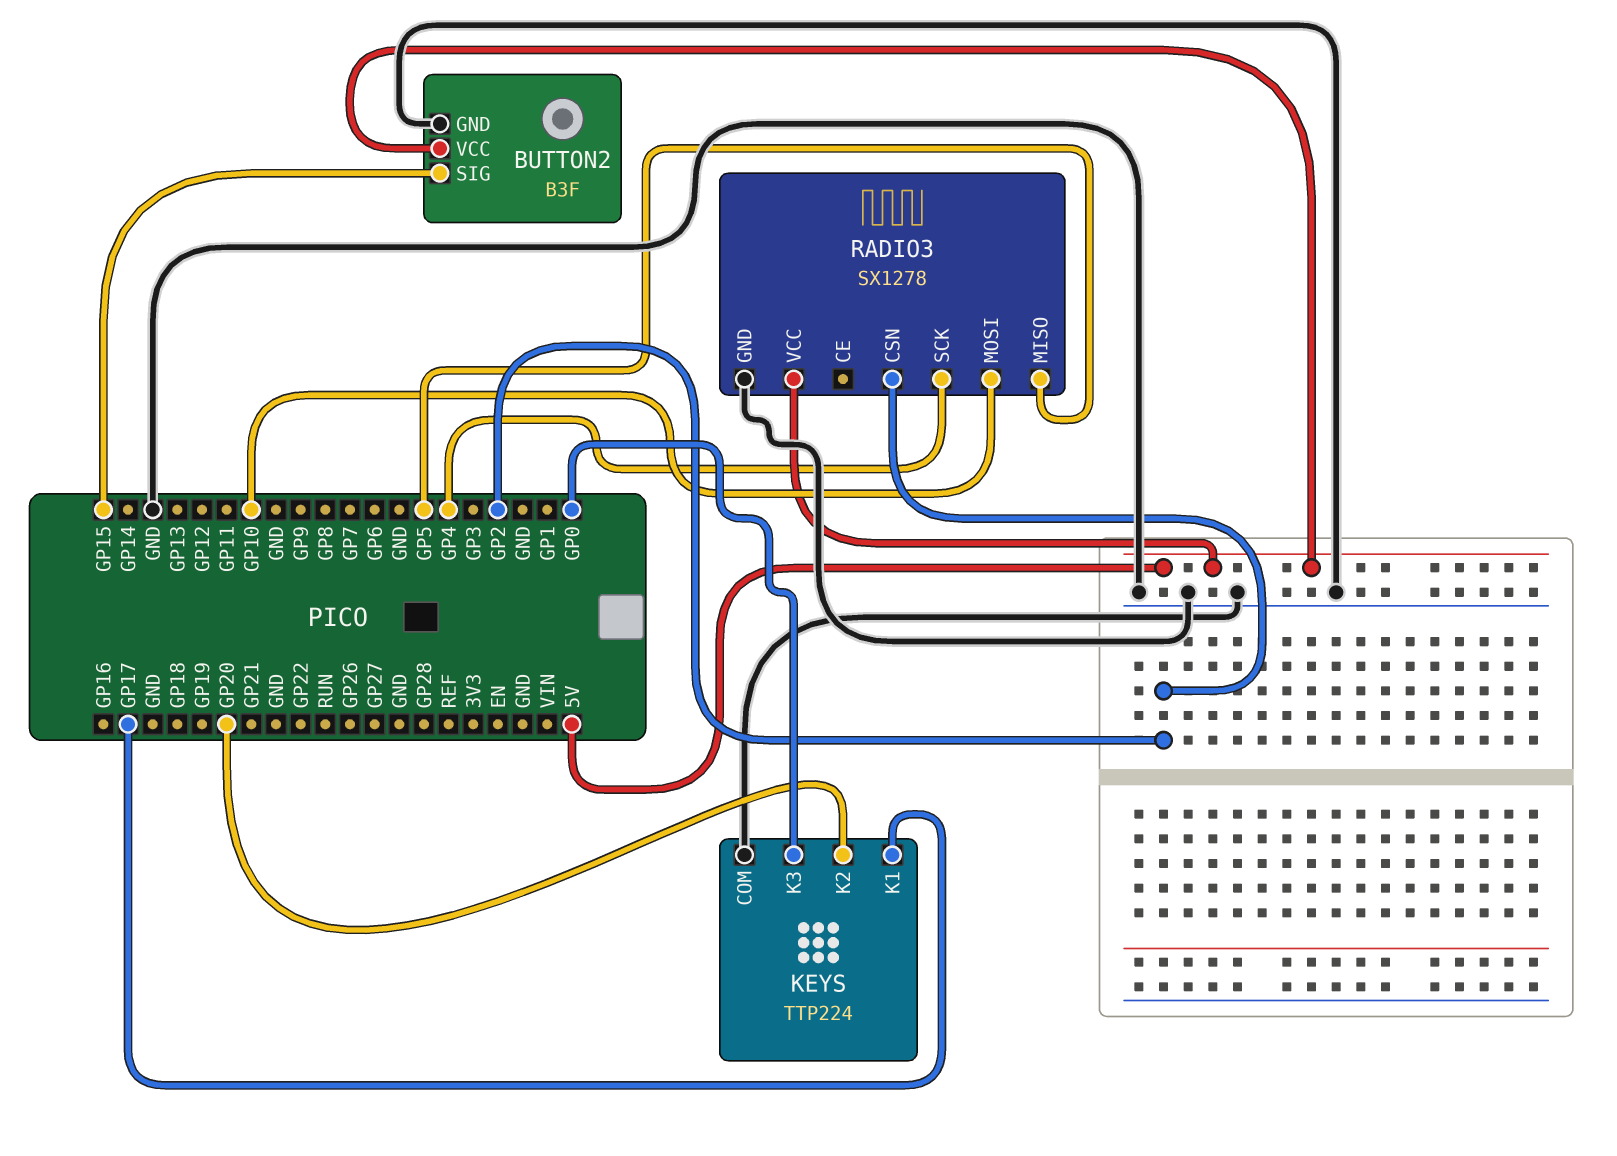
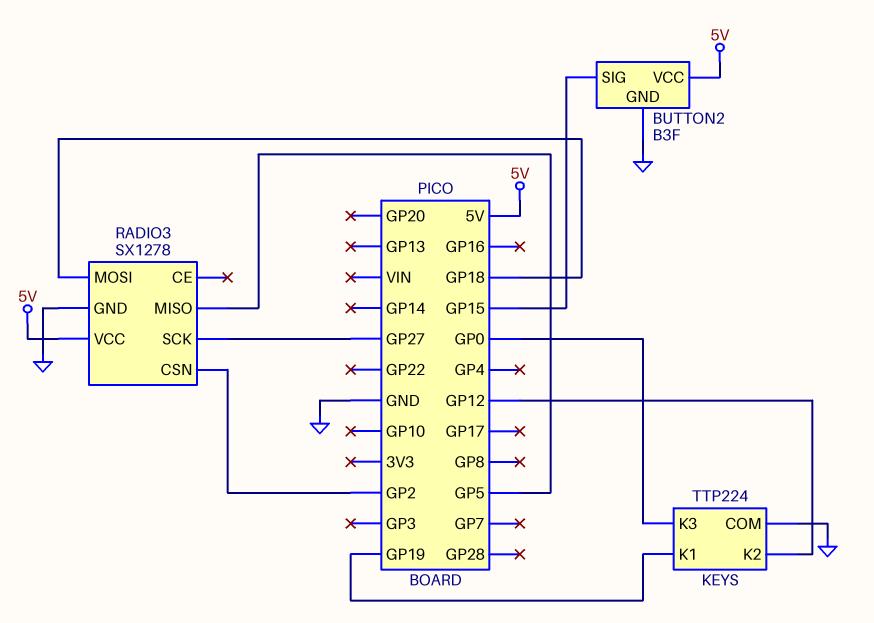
KEYS pin K1: GP17 -> GP19
KEYS pin K2: GP20 -> GP12
RADIO3 pin MOSI: GP10 -> GP18
RADIO3 pin SCK: GP4 -> GP27

